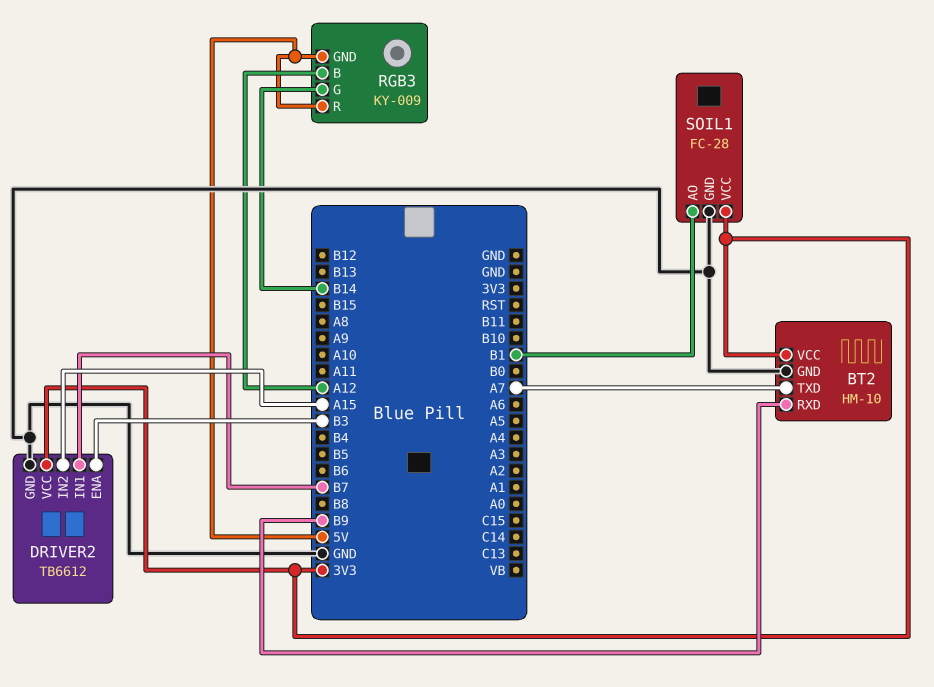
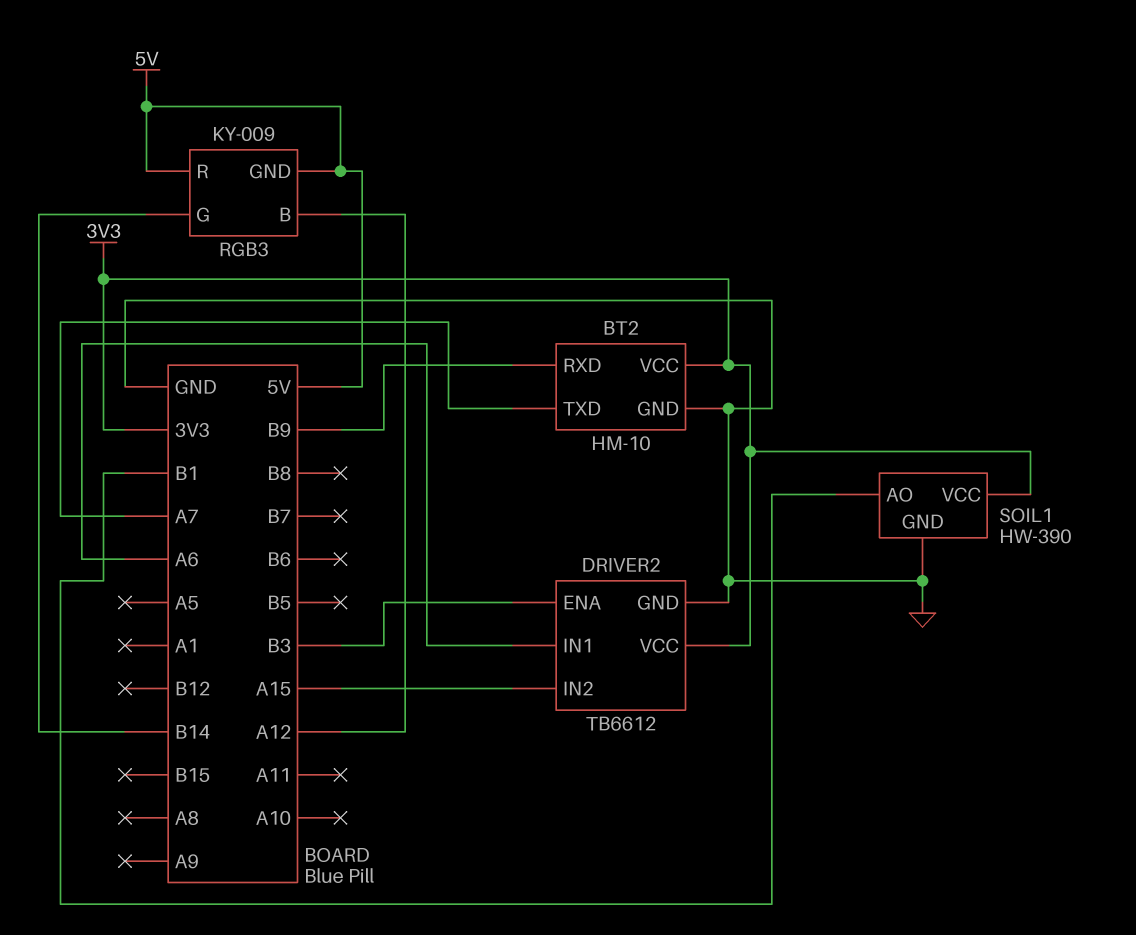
DRIVER2 pin IN1: B7 -> A6
SOIL1: FC-28 -> HW-390

